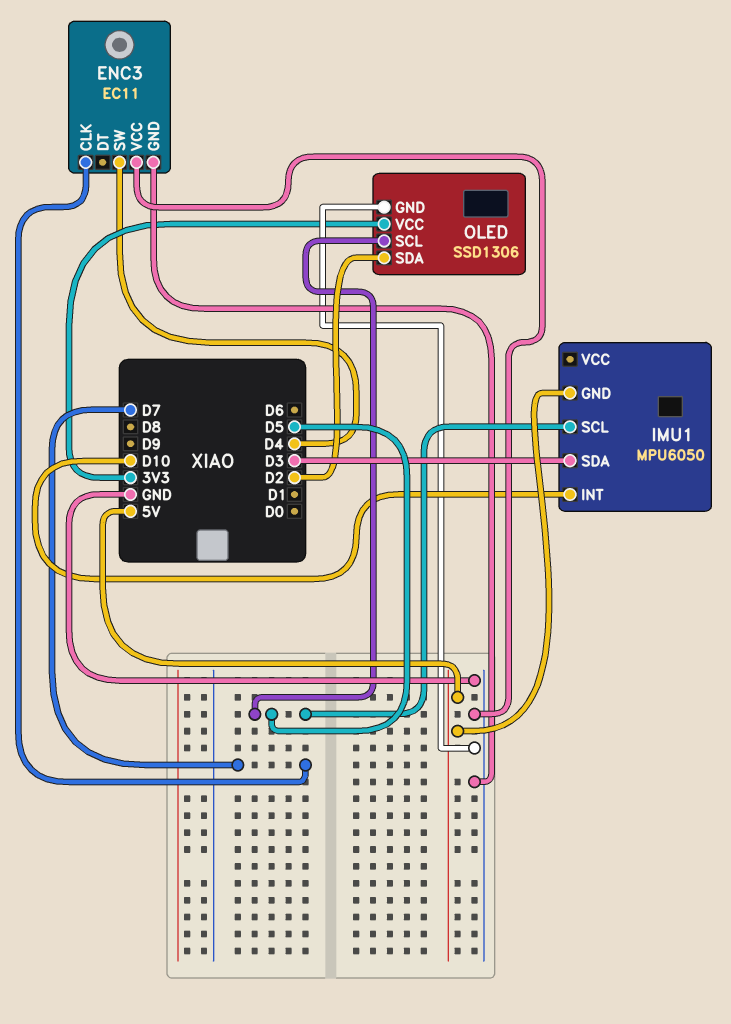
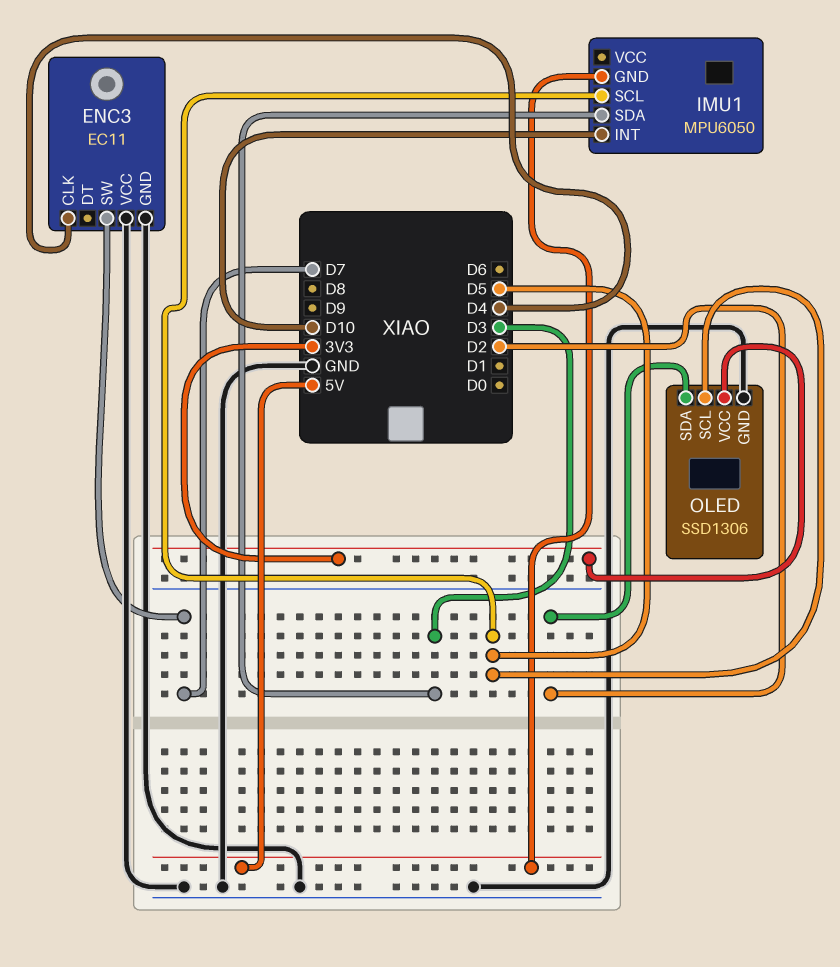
ENC3 pin CLK: D7 -> D4
ENC3 pin SW: D4 -> D7

